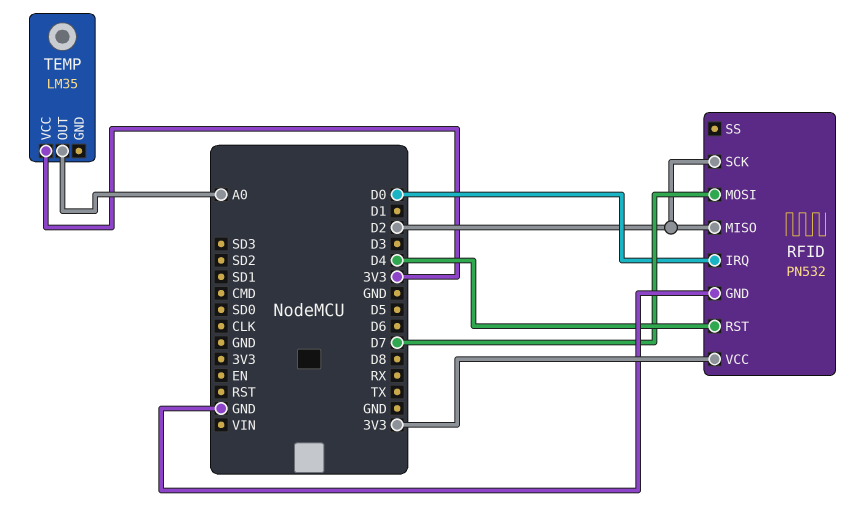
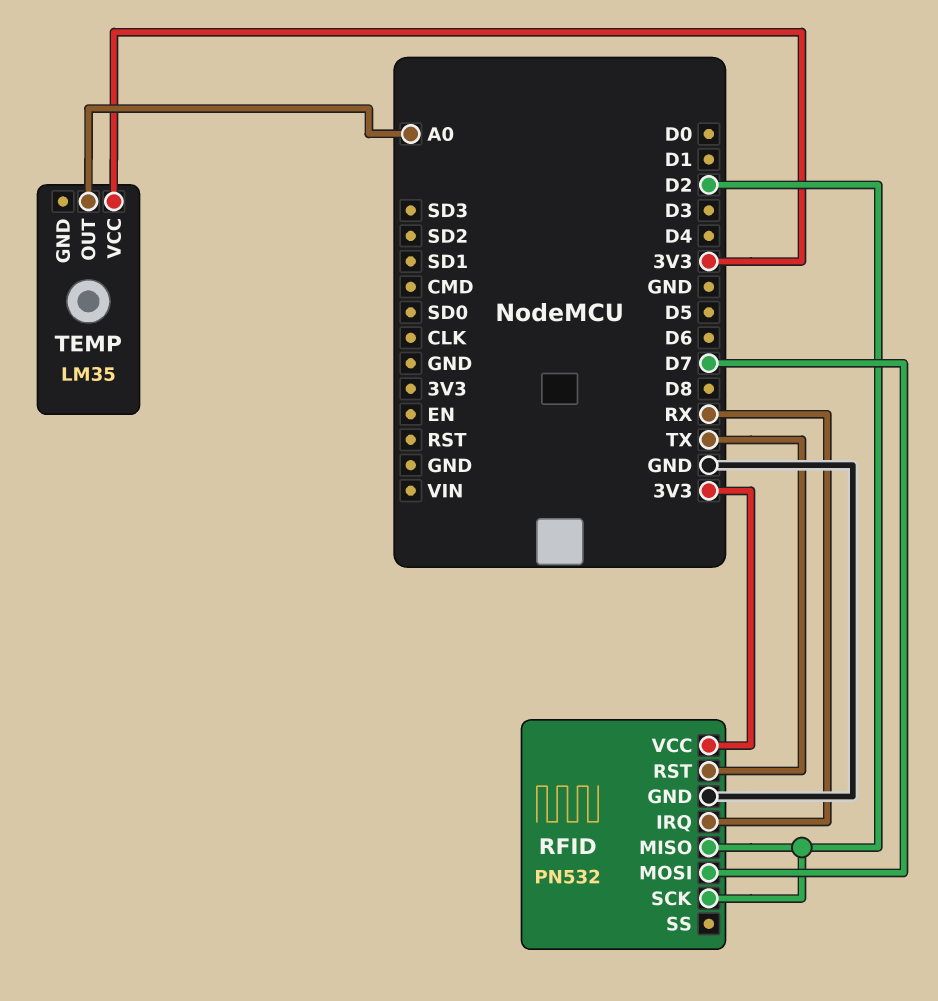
RFID pin IRQ: D0 -> RX
RFID pin RST: D4 -> TX

